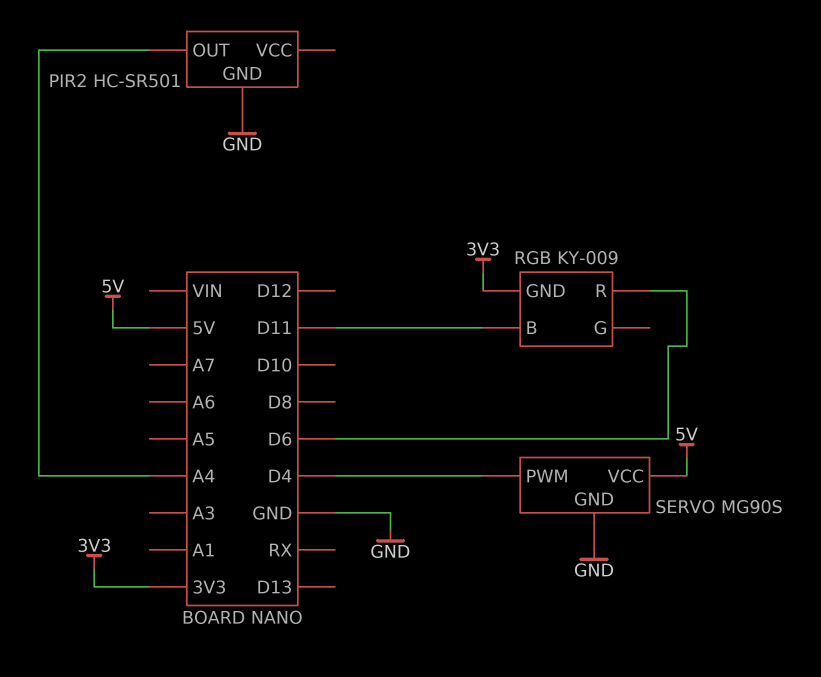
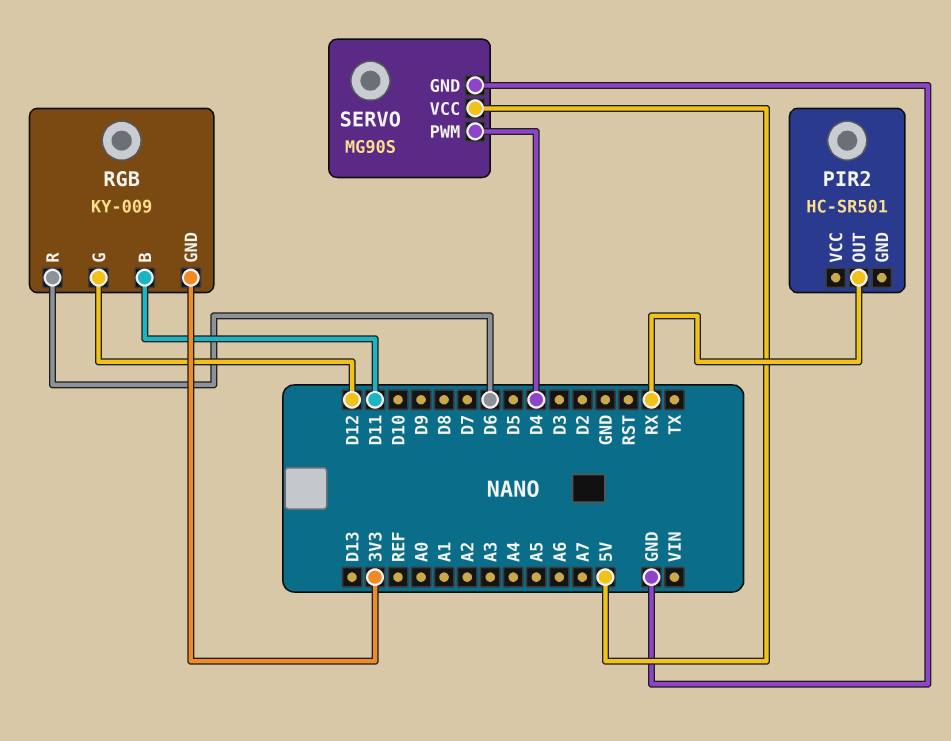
PIR2 pin GND: GND -> none
PIR2 pin OUT: A4 -> RX
RGB pin G: none -> D12

